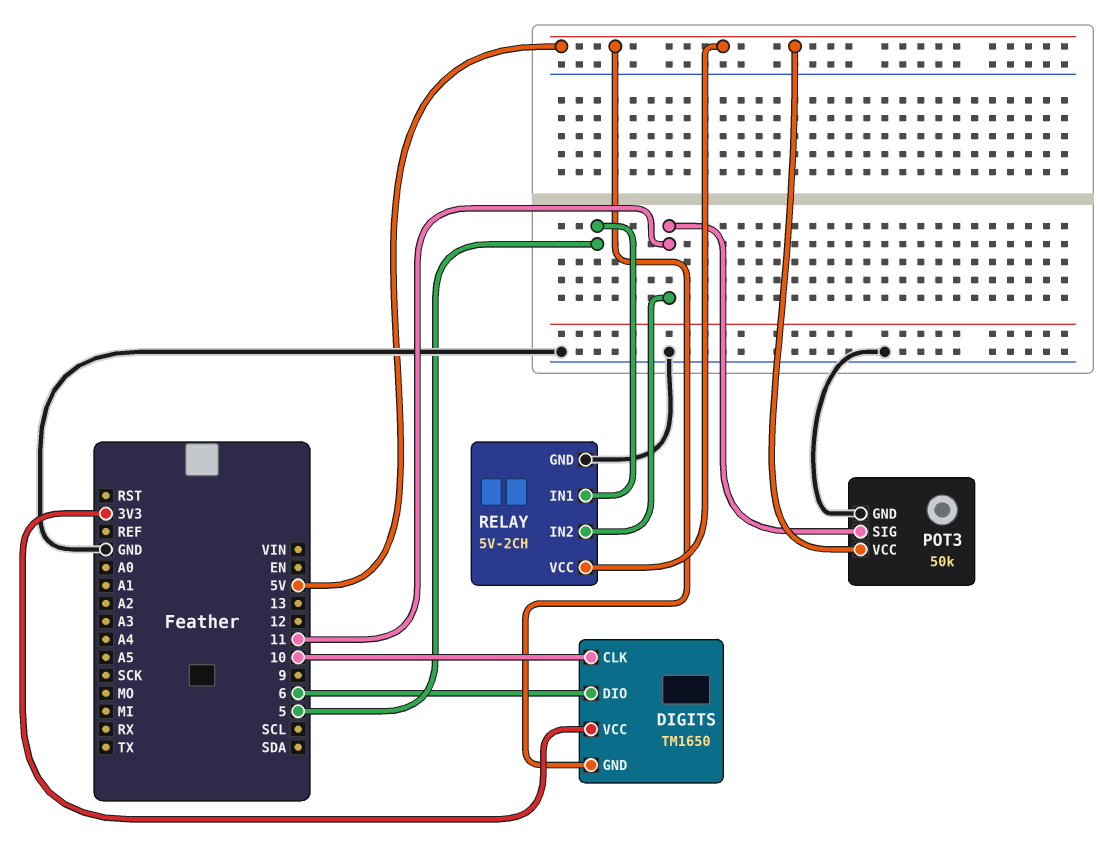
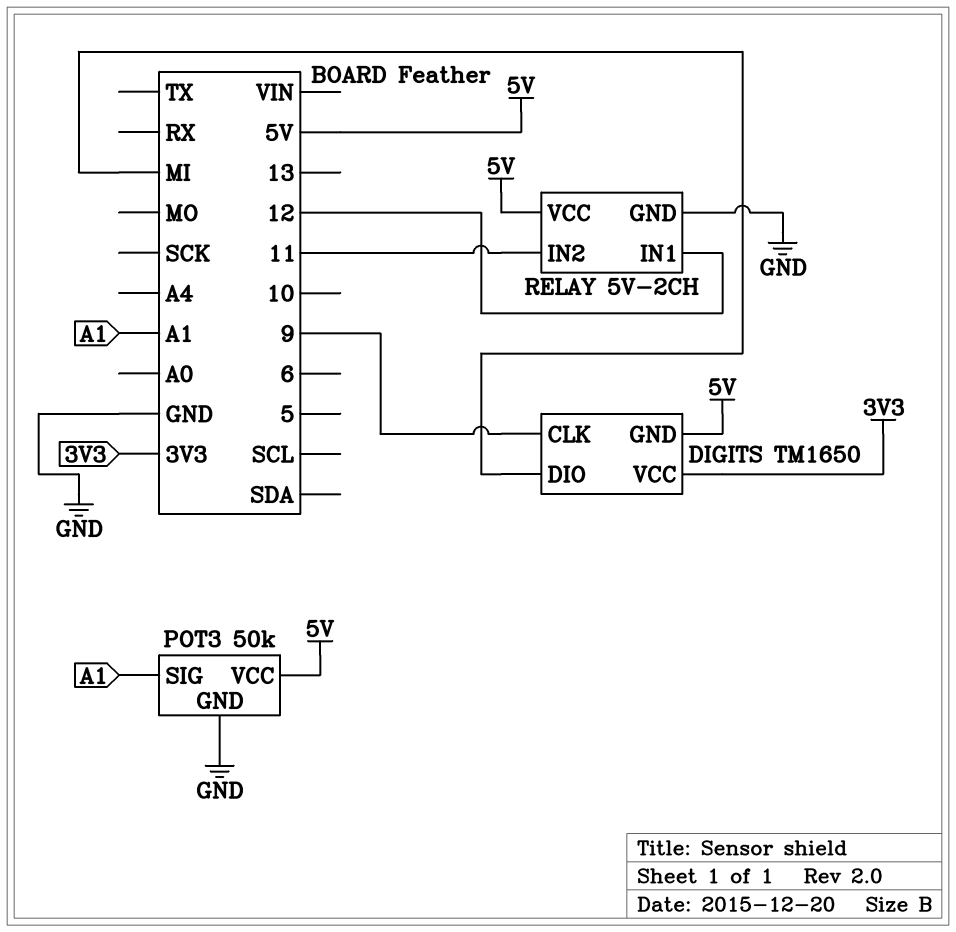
DIGITS pin CLK: 10 -> 9
DIGITS pin DIO: 6 -> MI
POT3 pin SIG: 11 -> A1
RELAY pin IN1: 5 -> 12

